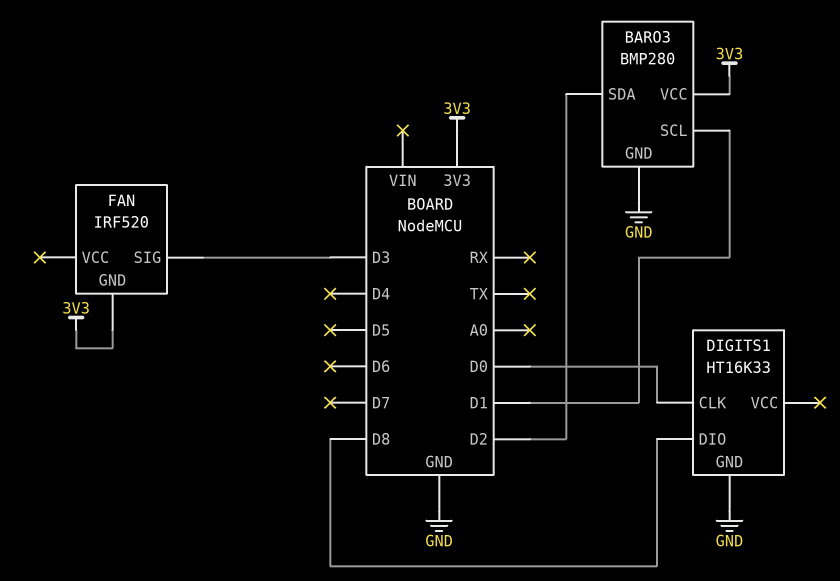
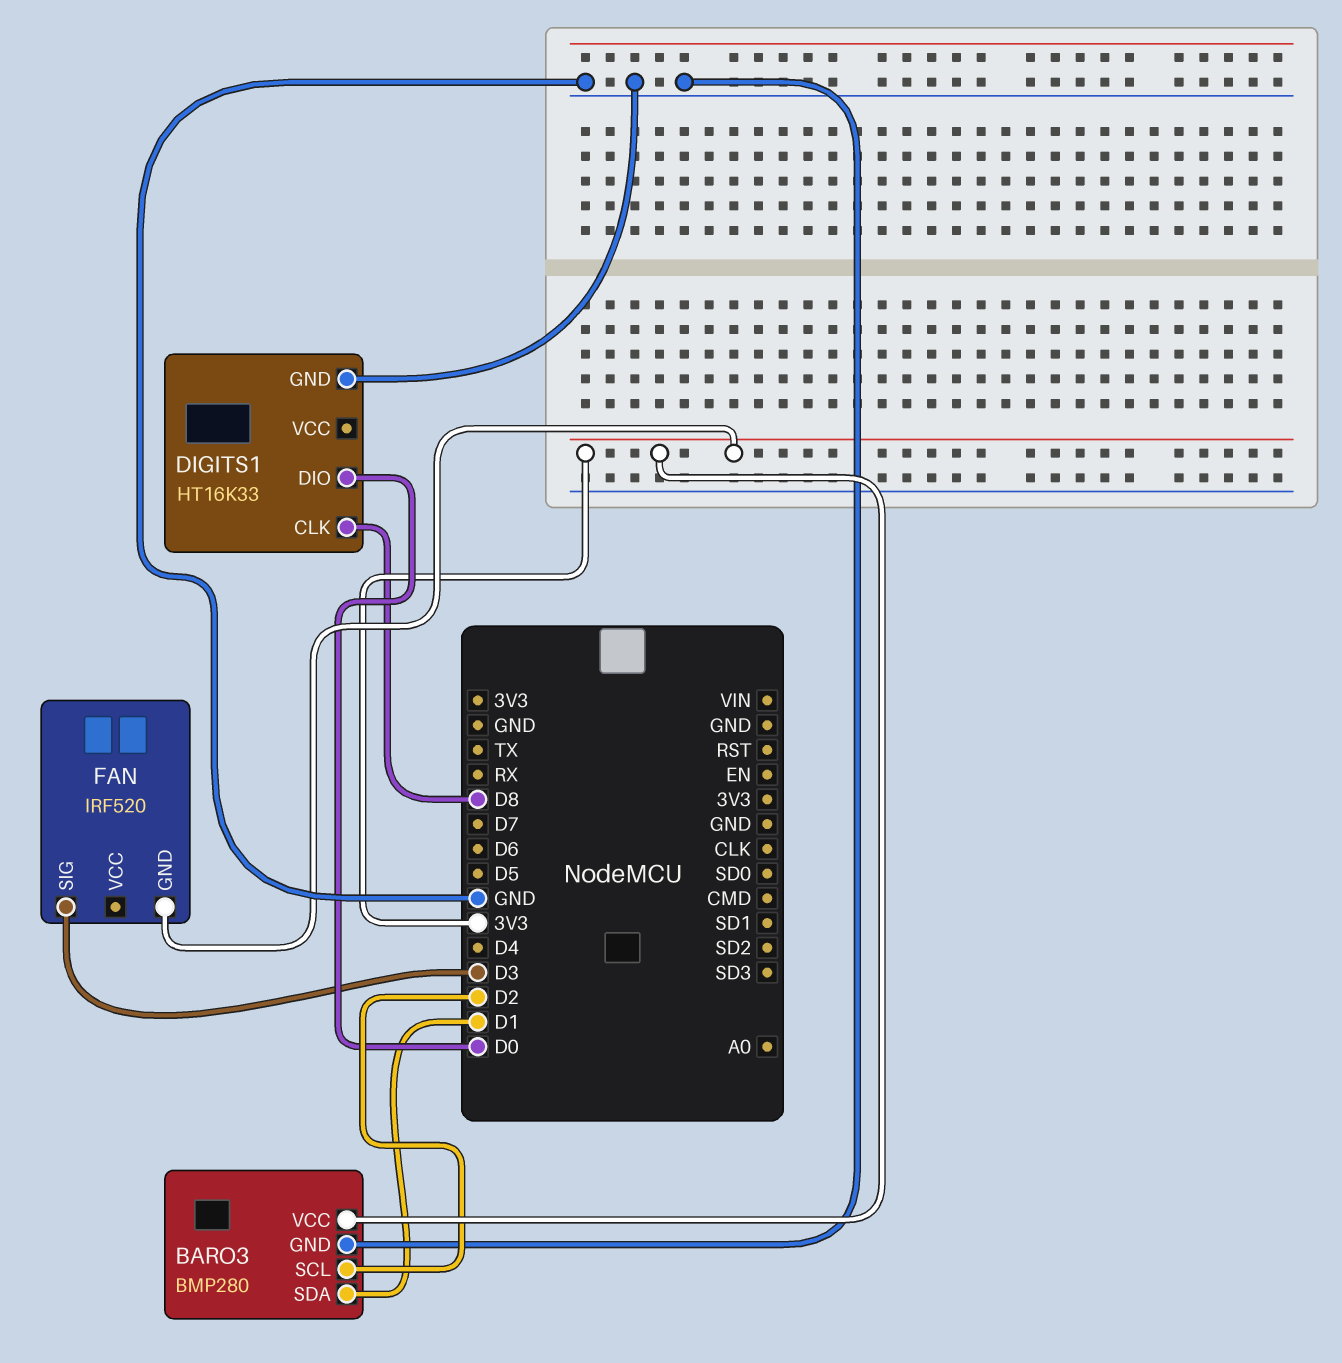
BARO3 pin SCL: D1 -> D2
BARO3 pin SDA: D2 -> D1
DIGITS1 pin CLK: D0 -> D8
DIGITS1 pin DIO: D8 -> D0

